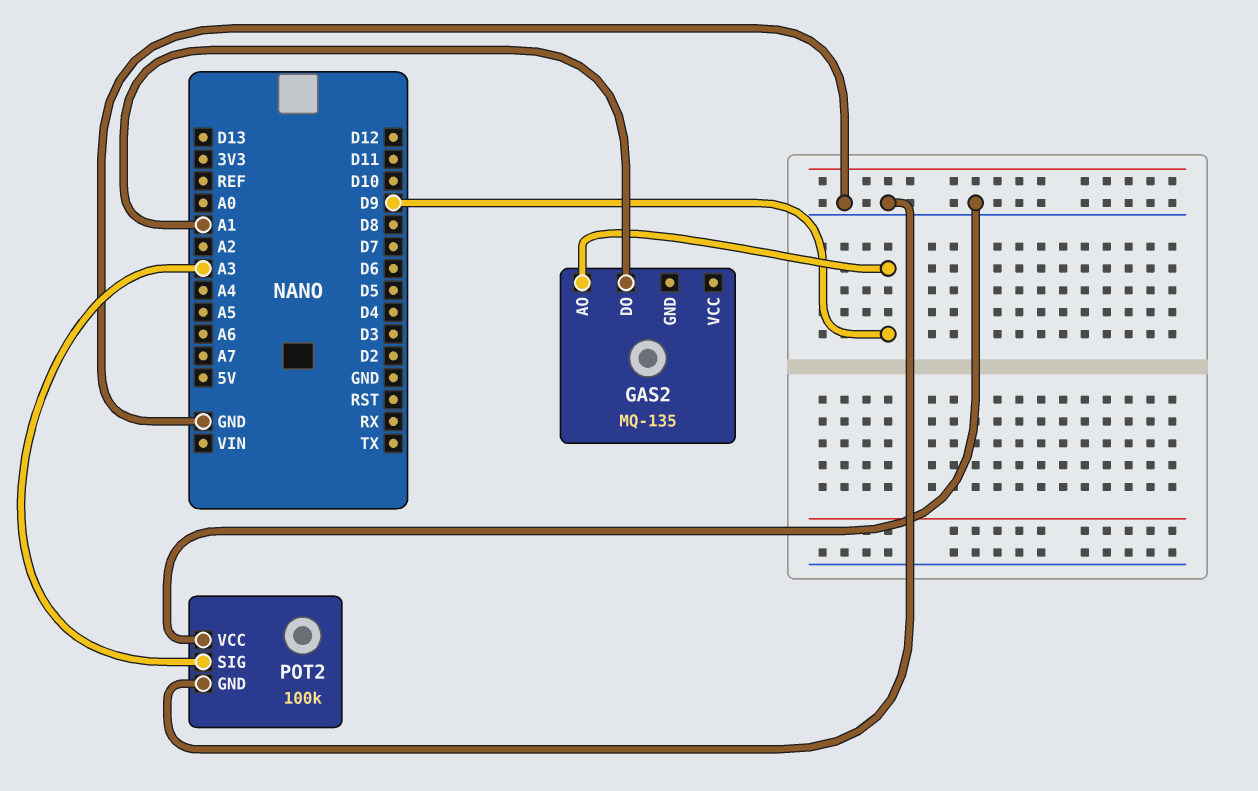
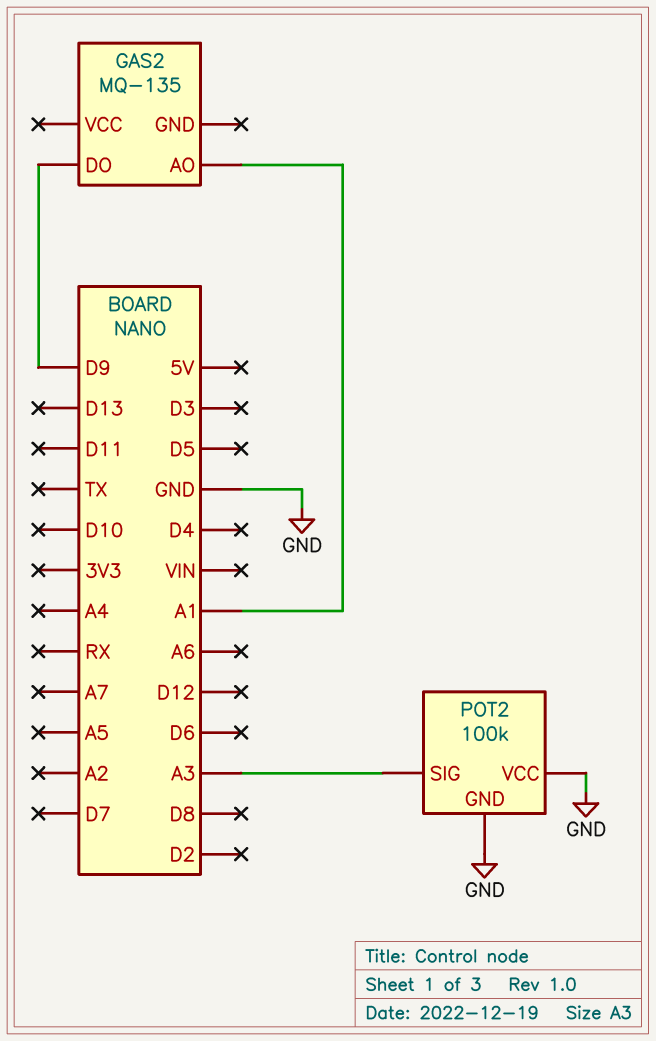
GAS2 pin AO: D9 -> A1
GAS2 pin DO: A1 -> D9

